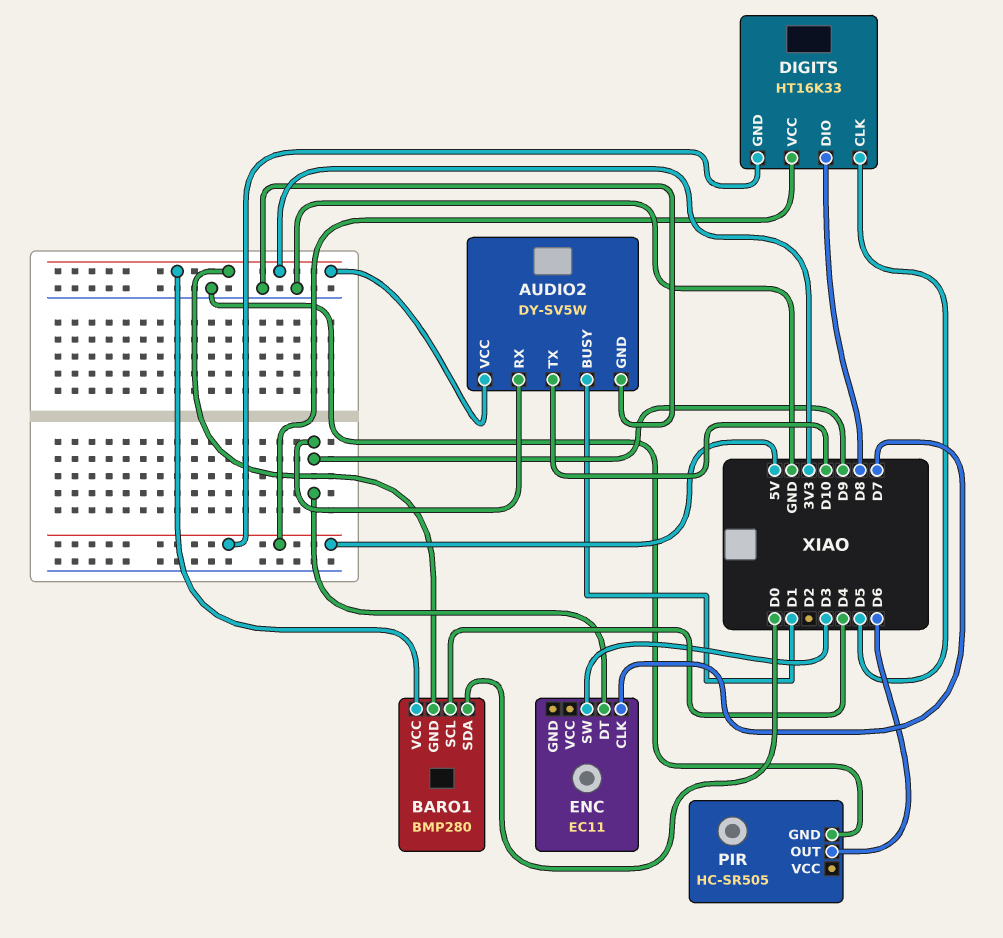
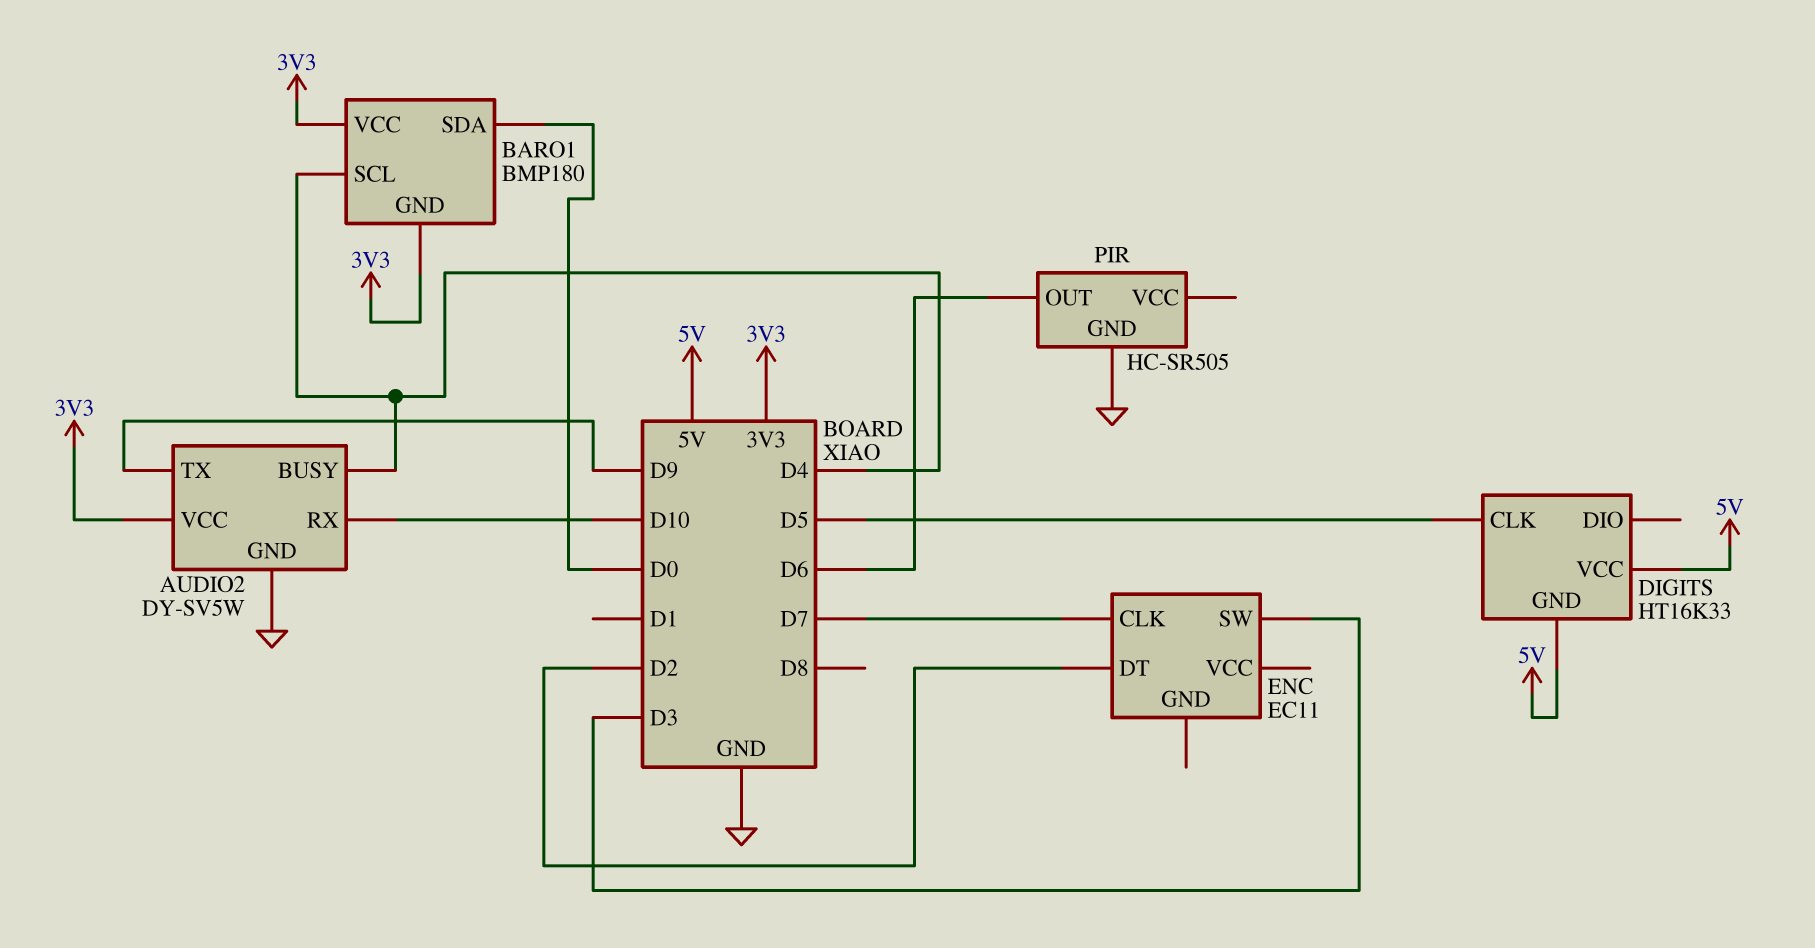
AUDIO2 pin BUSY: D1 -> D4
AUDIO2 pin RX: D9 -> D10
AUDIO2 pin TX: D10 -> D9
BARO1: BMP280 -> BMP180
DIGITS pin DIO: D8 -> none
ENC pin DT: D9 -> D2

